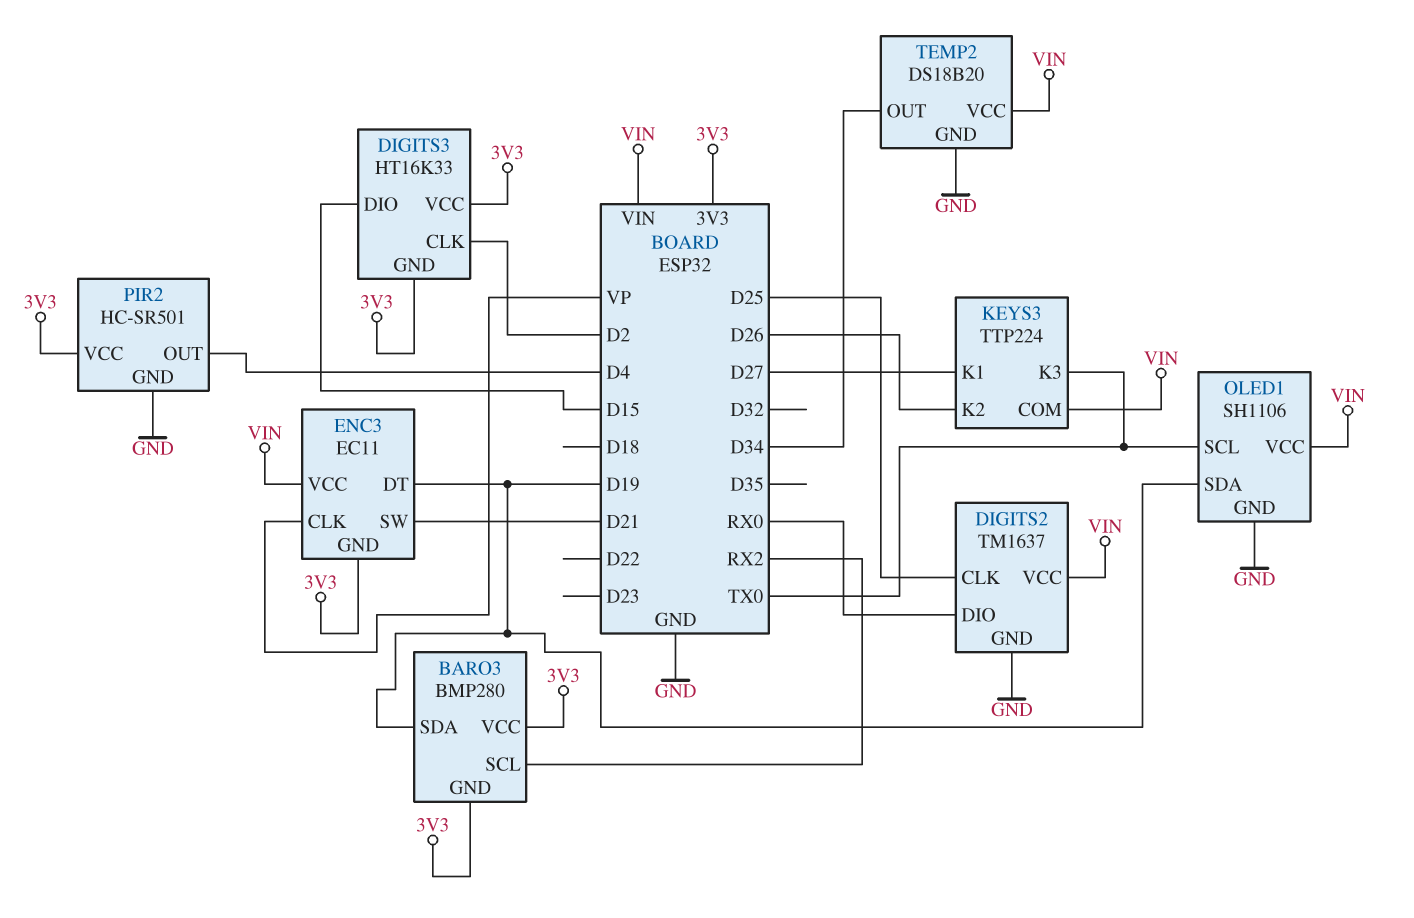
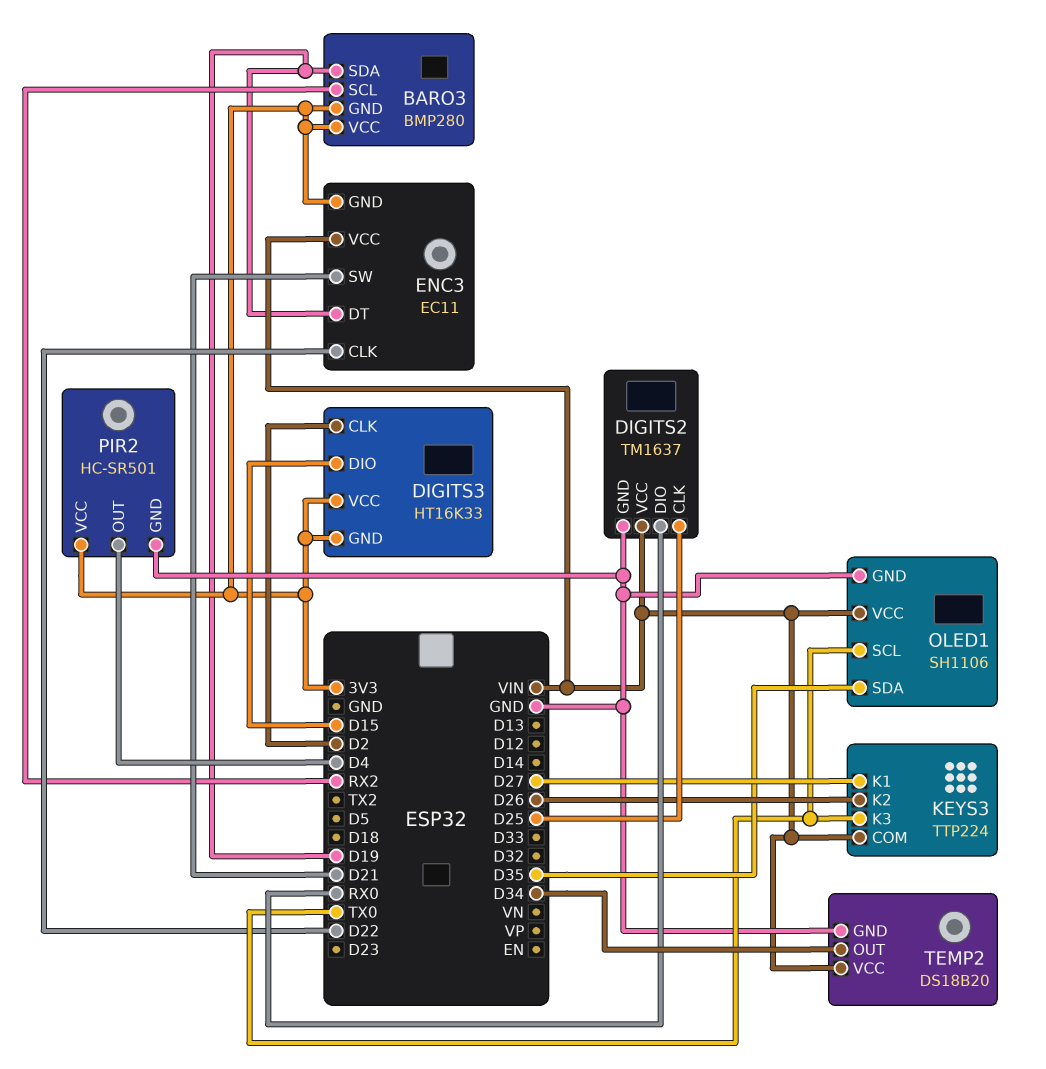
ENC3 pin CLK: VP -> D22
OLED1 pin SDA: D19 -> D35

